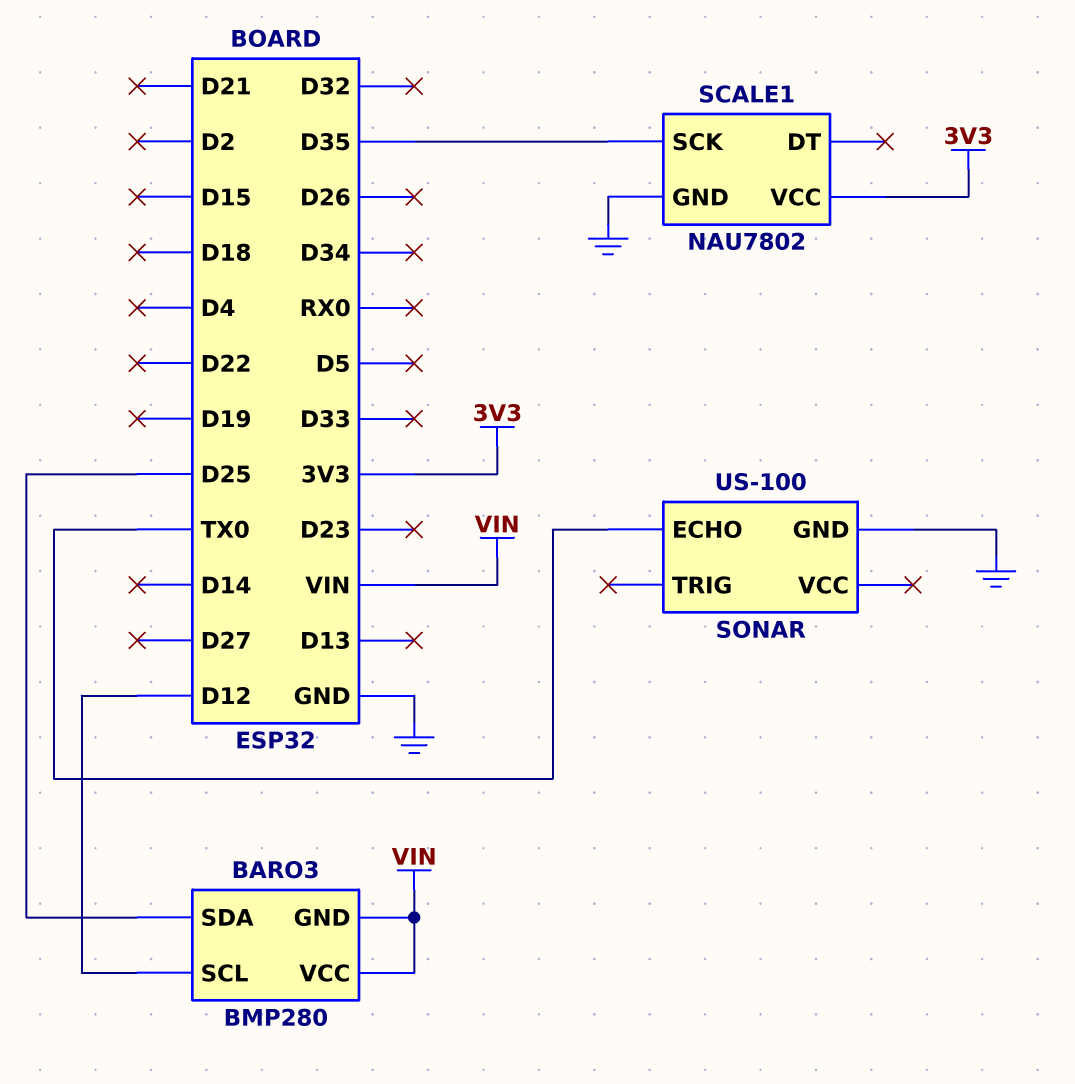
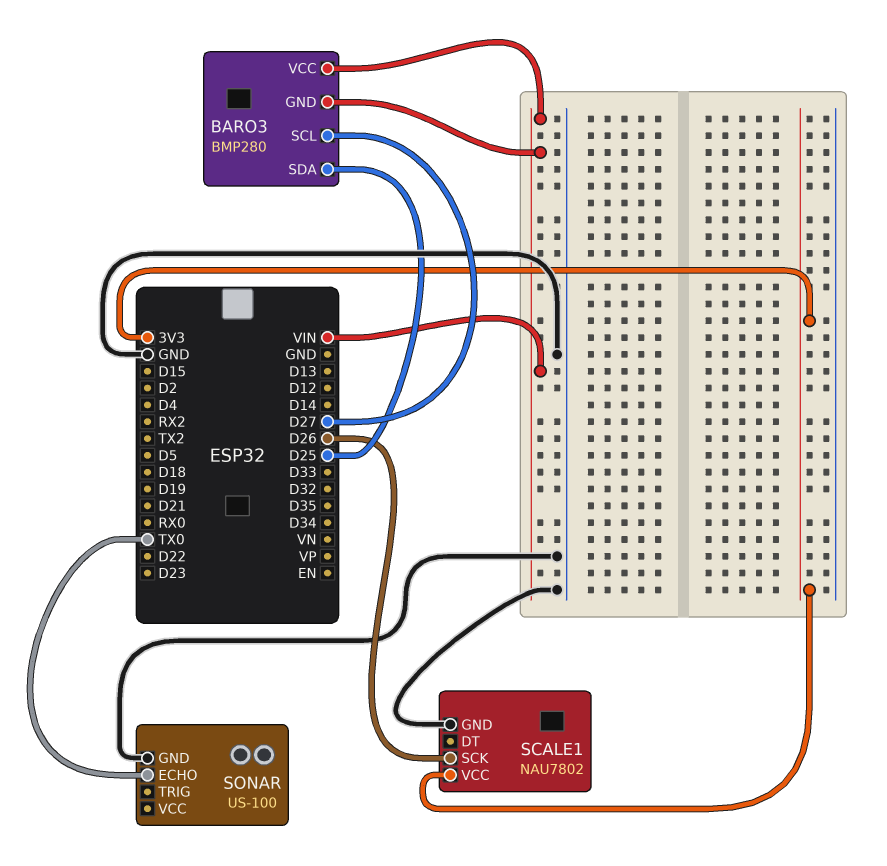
BARO3 pin SCL: D12 -> D27
SCALE1 pin SCK: D35 -> D26

